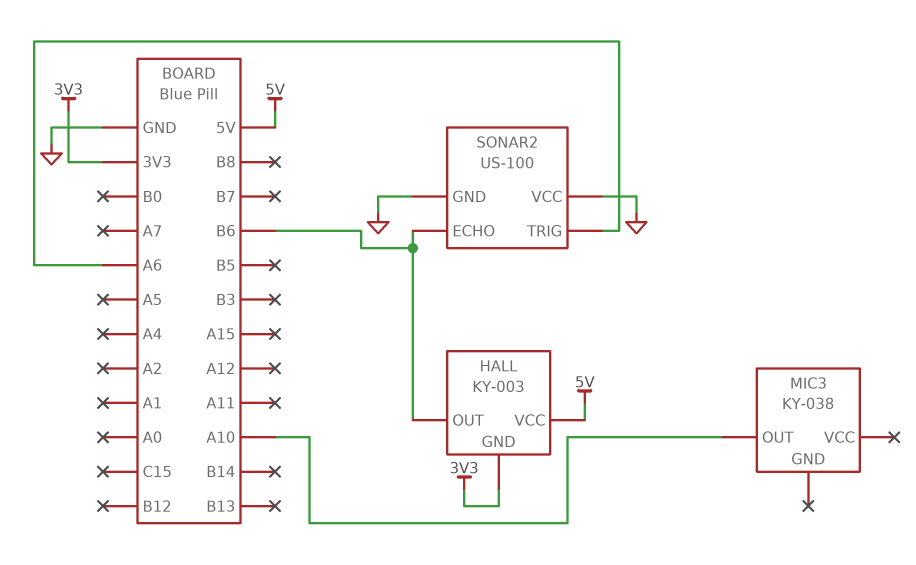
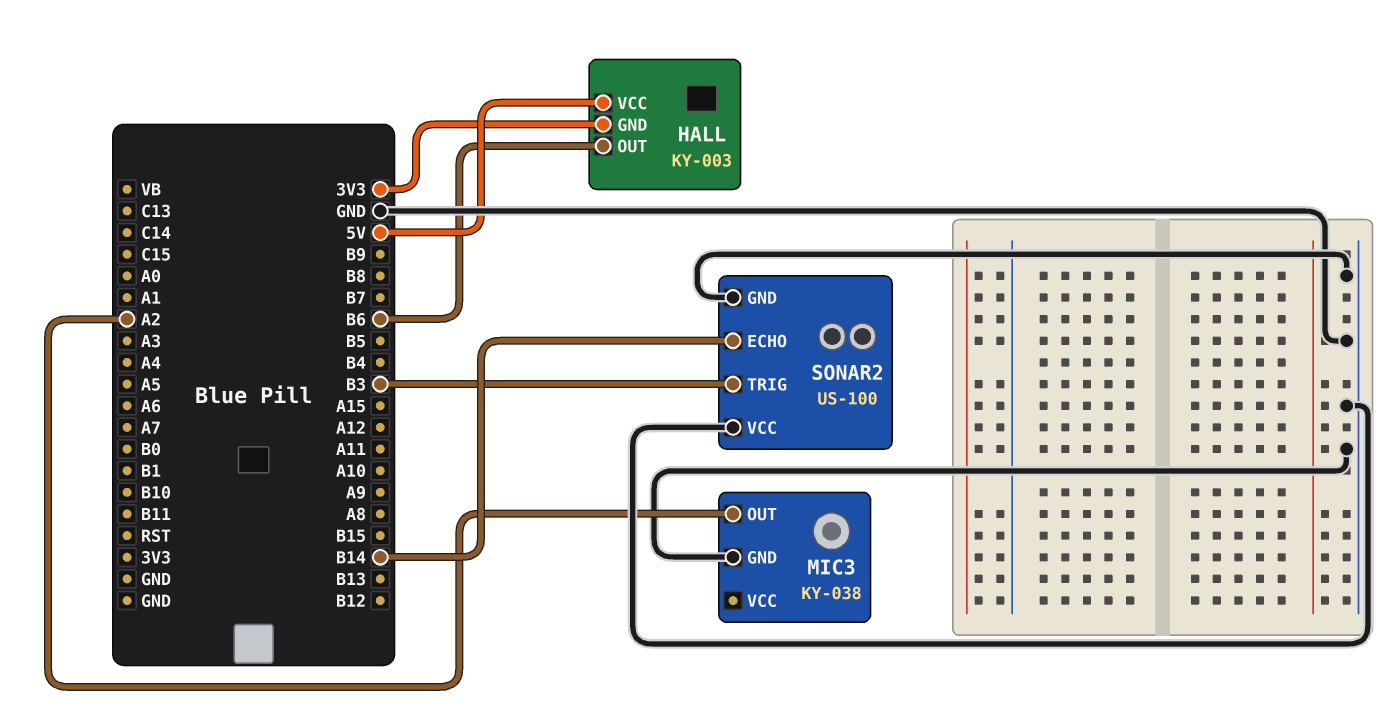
MIC3 pin GND: none -> GND
MIC3 pin OUT: A10 -> A2
SONAR2 pin ECHO: B6 -> B14
SONAR2 pin TRIG: A6 -> B3

